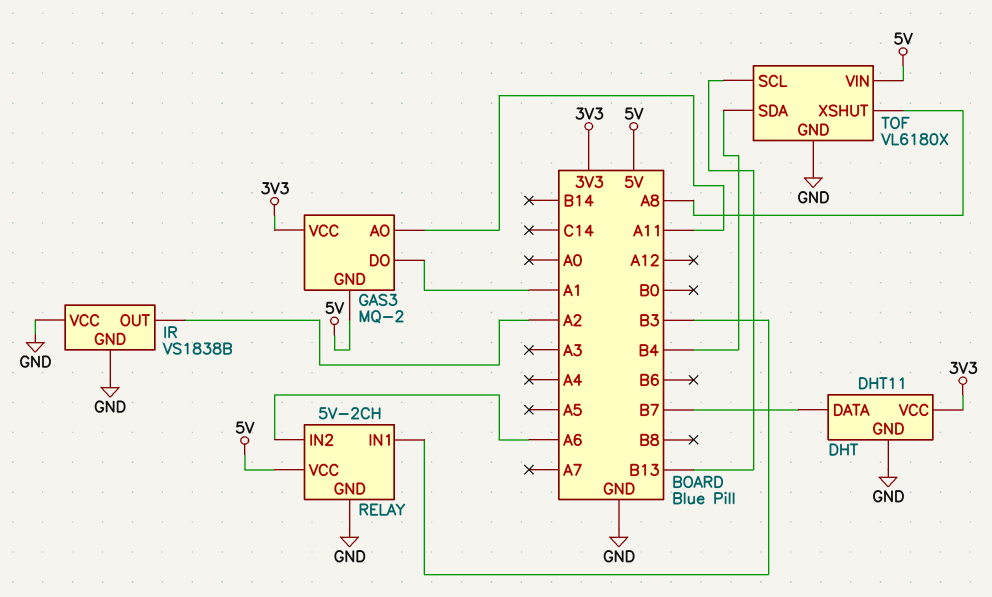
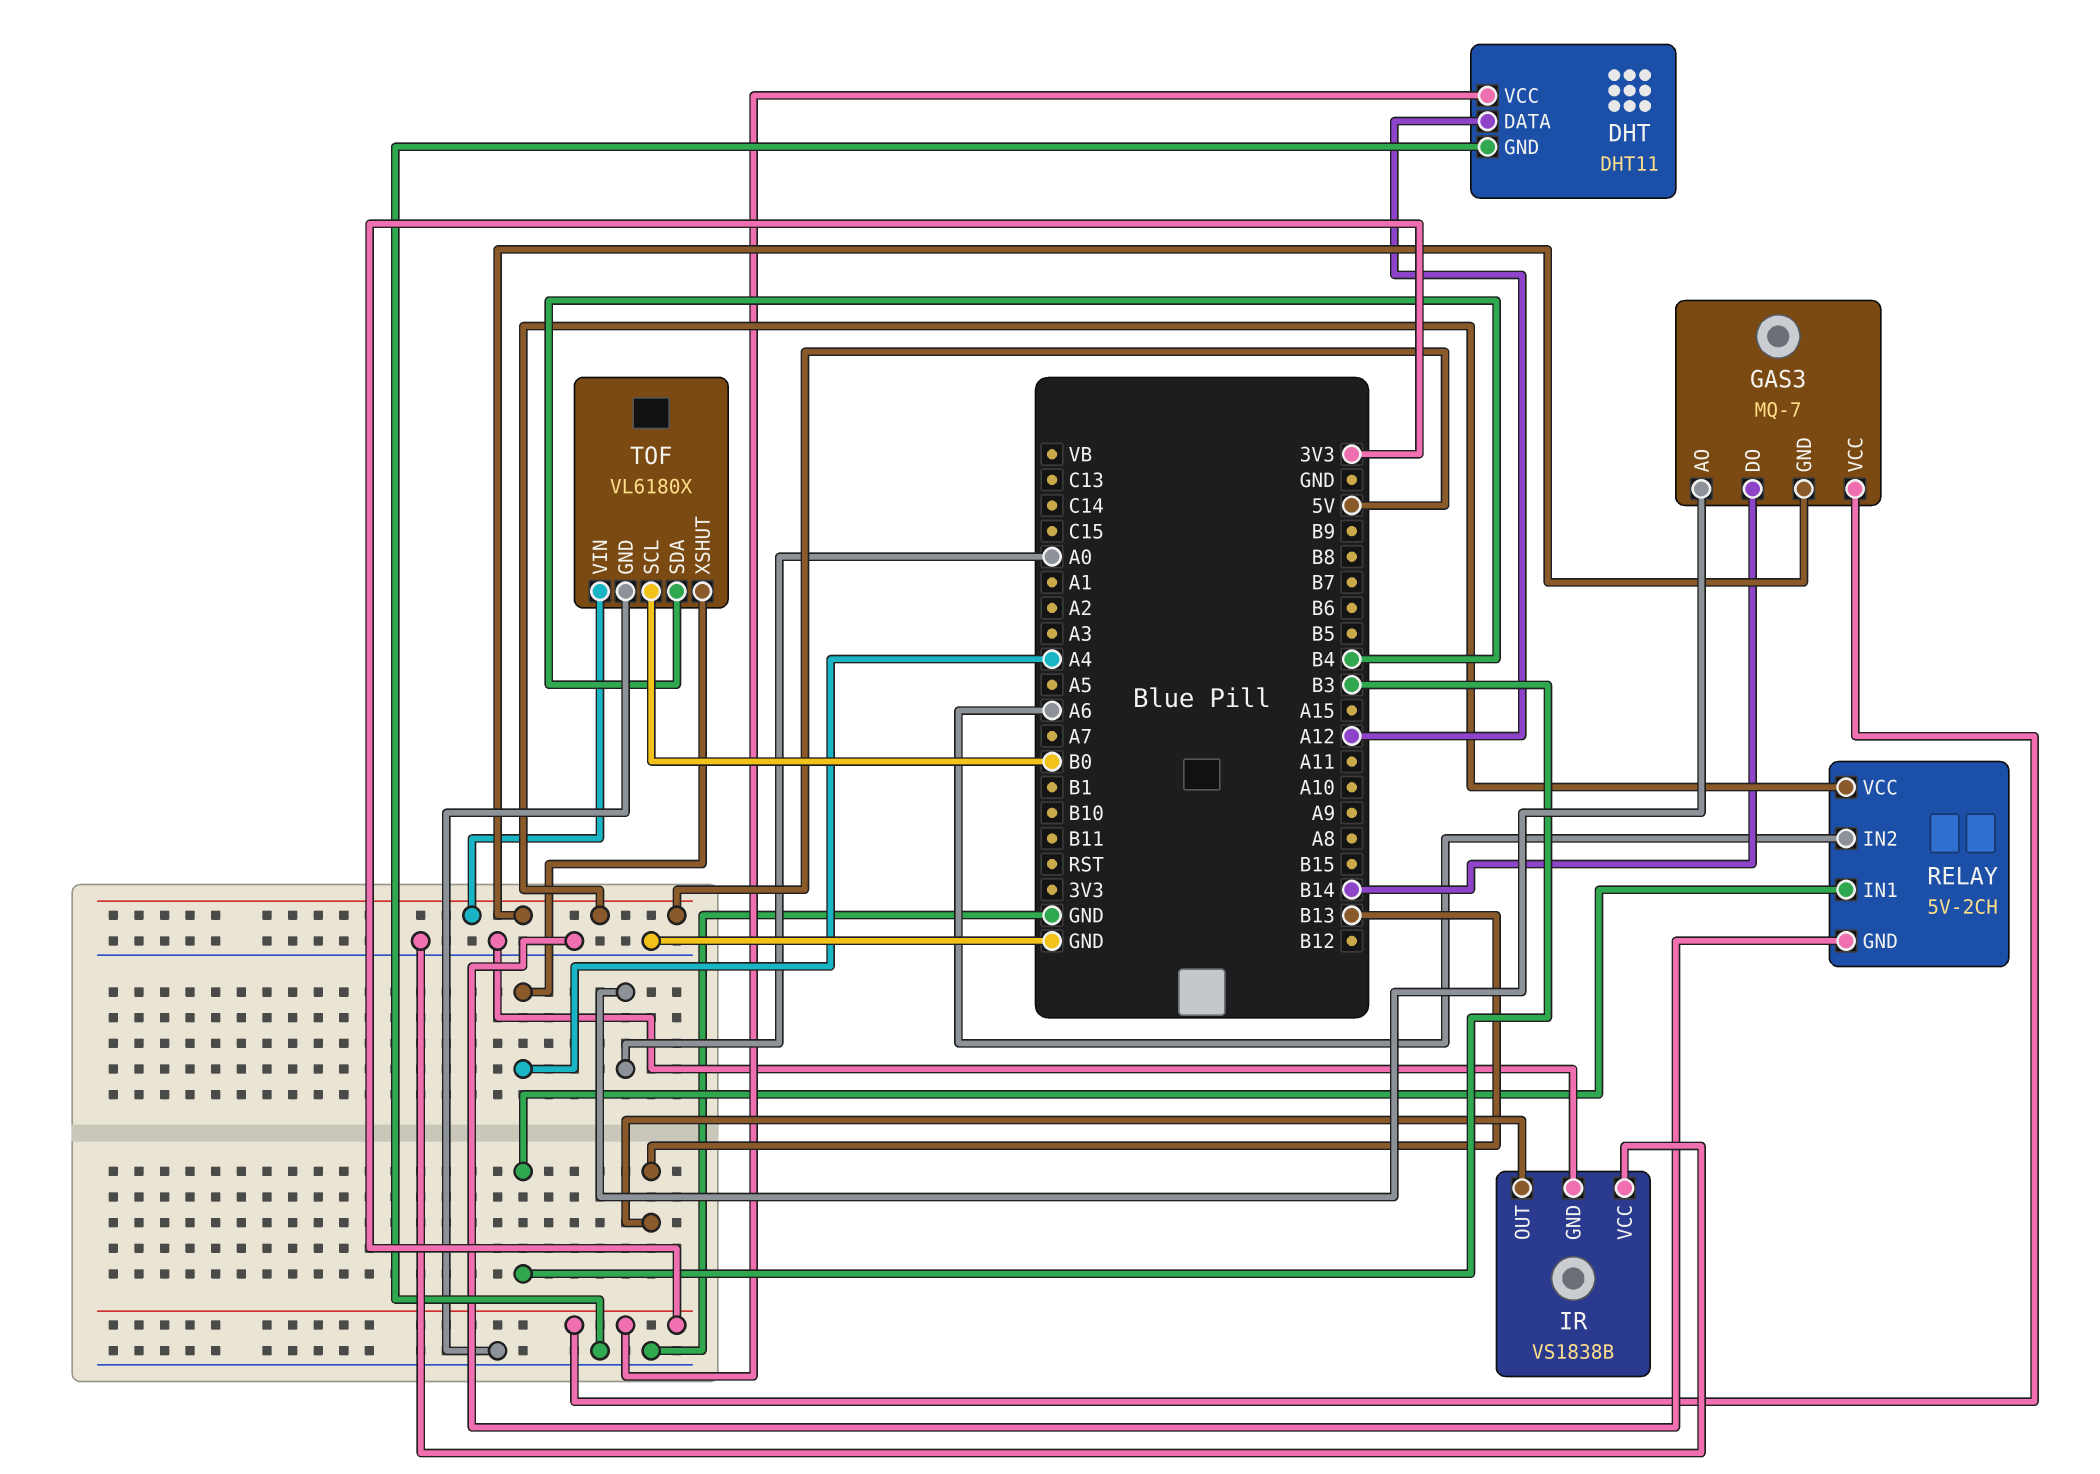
DHT pin DATA: B7 -> A12
GAS3: MQ-2 -> MQ-7
GAS3 pin AO: A11 -> A0
GAS3 pin DO: A1 -> B14
IR pin OUT: A2 -> B13
TOF pin SCL: B13 -> B0
TOF pin XSHUT: A8 -> A4

